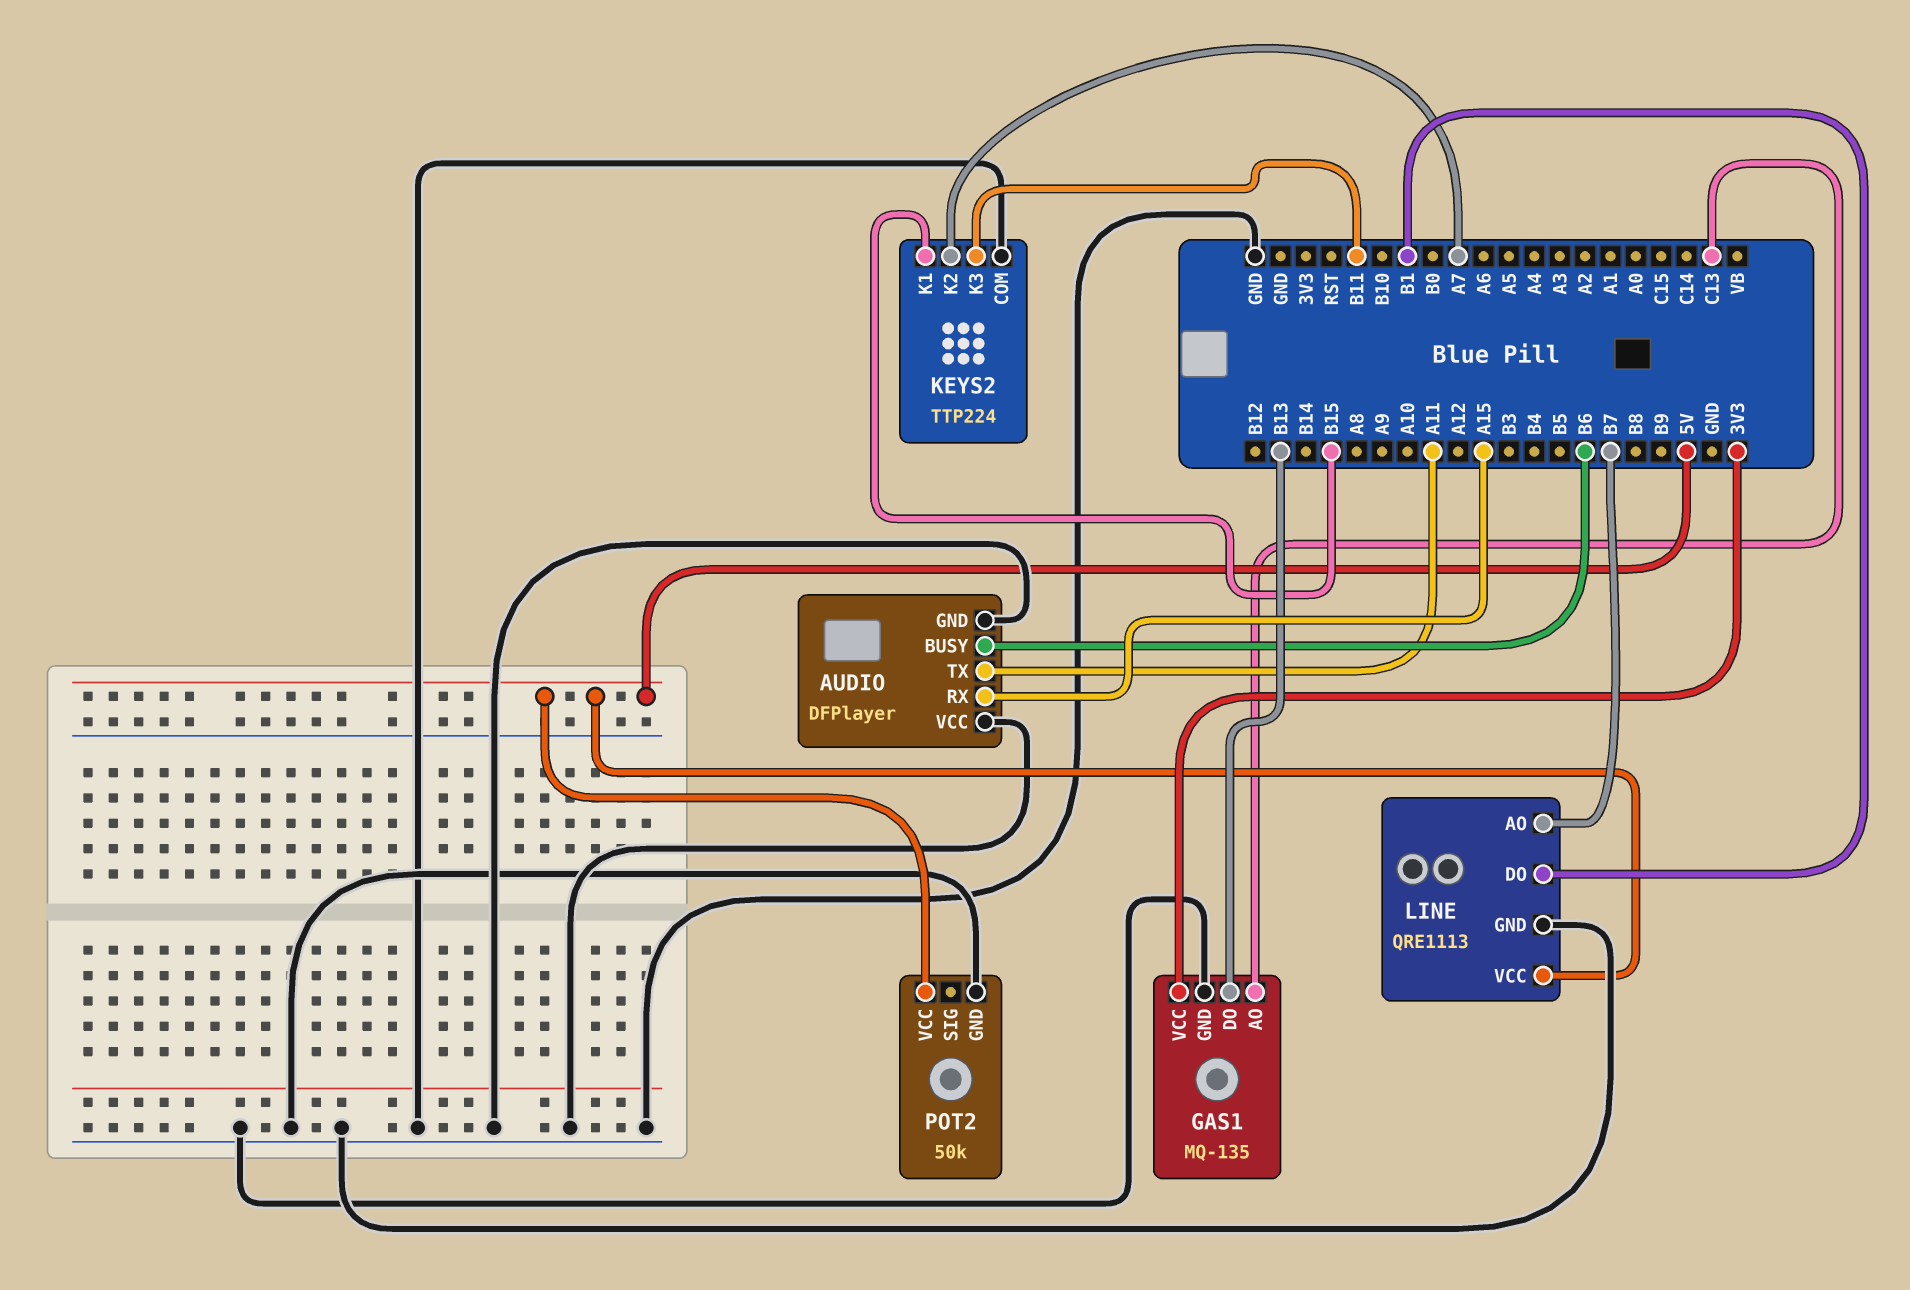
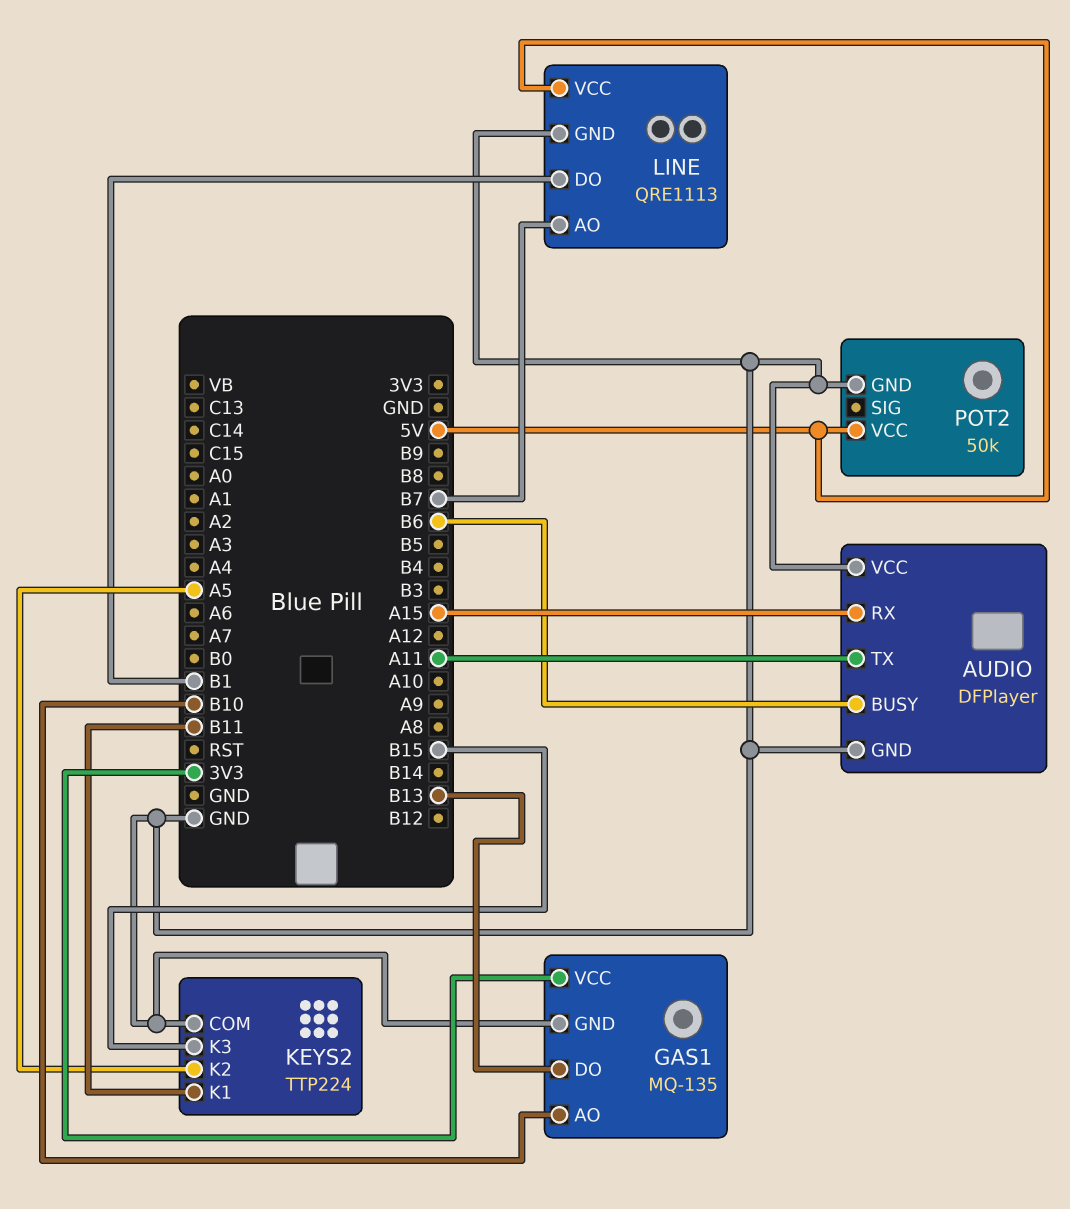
GAS1 pin AO: C13 -> B10
KEYS2 pin K1: B15 -> B11
KEYS2 pin K2: A7 -> A5
KEYS2 pin K3: B11 -> B15

